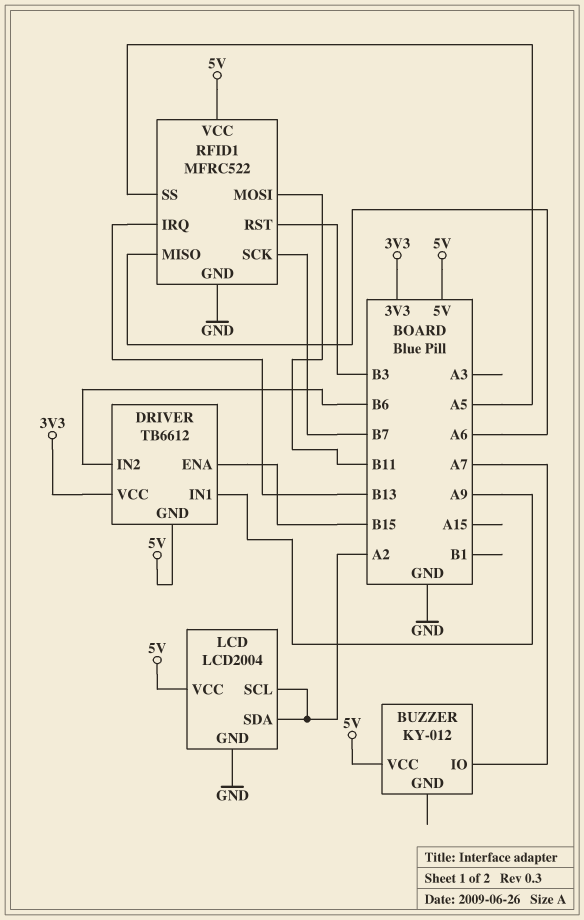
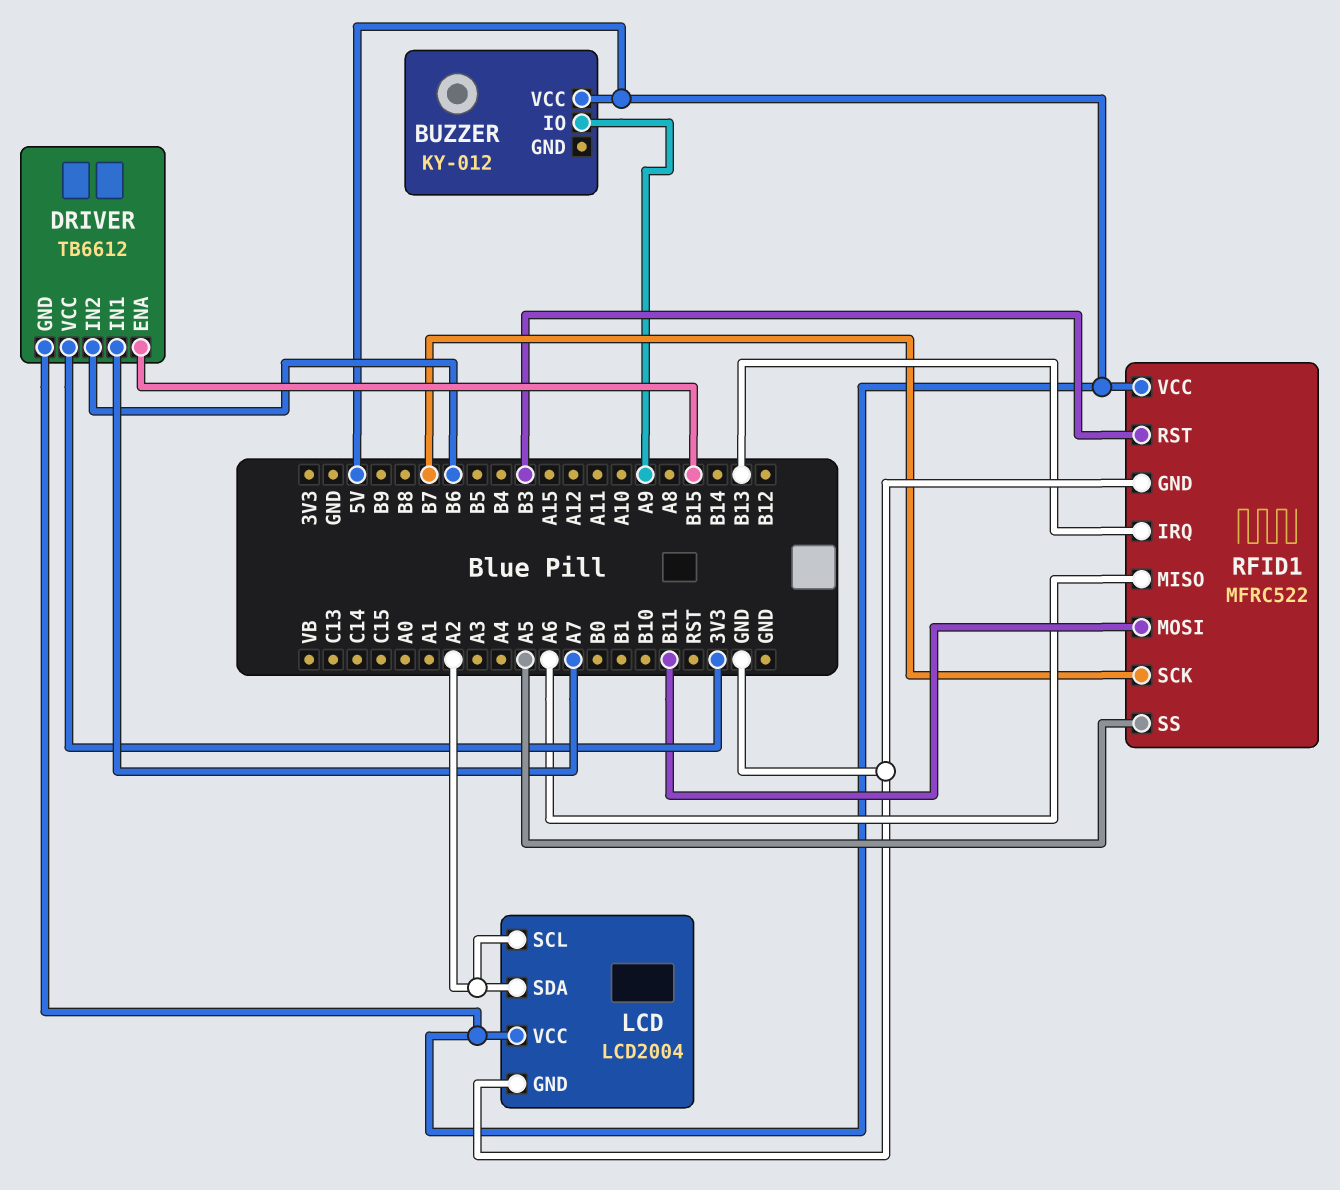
BUZZER pin IO: A7 -> A9
DRIVER pin IN1: A9 -> A7

